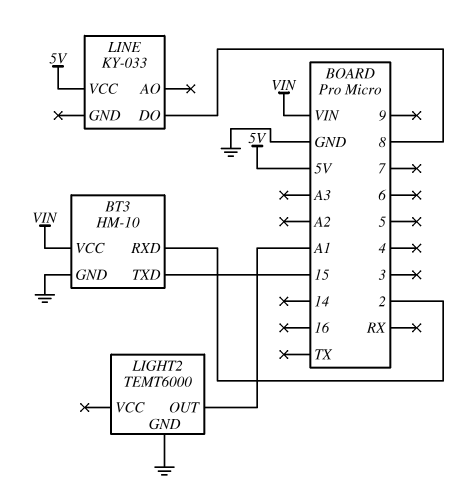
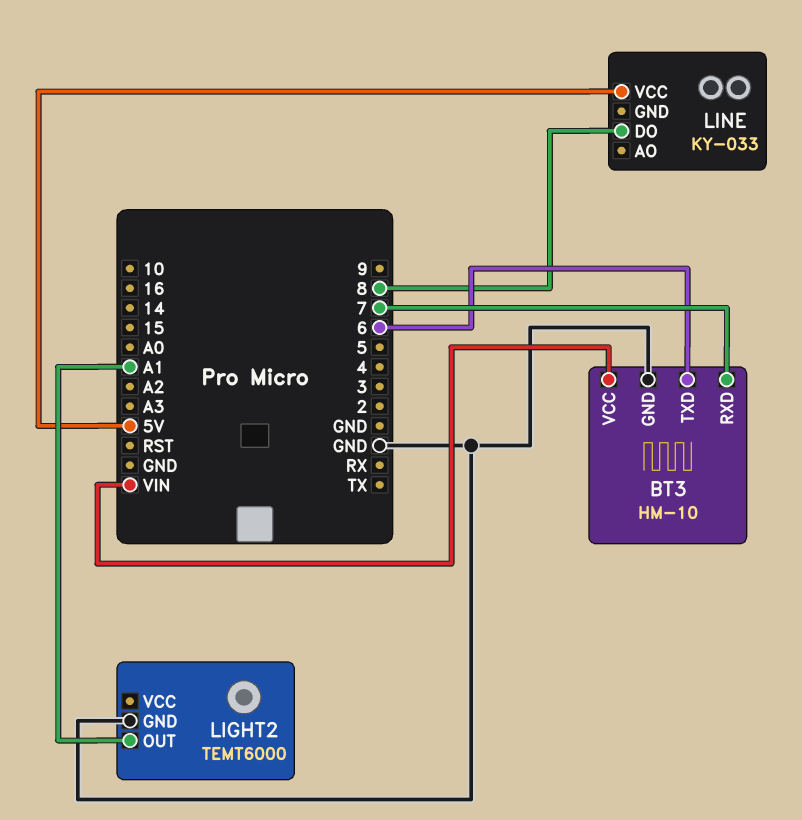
BT3 pin RXD: 2 -> 7
BT3 pin TXD: 15 -> 6

